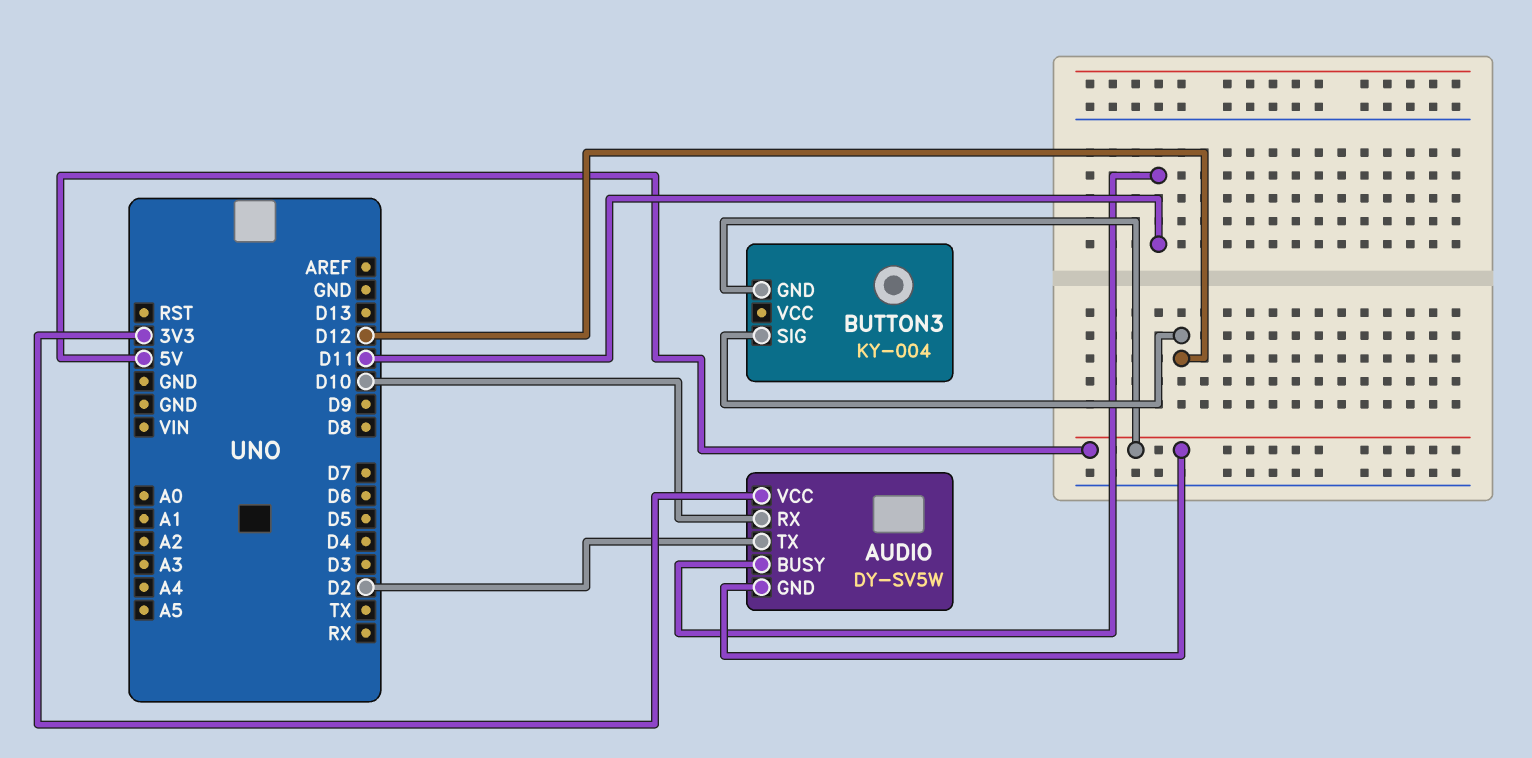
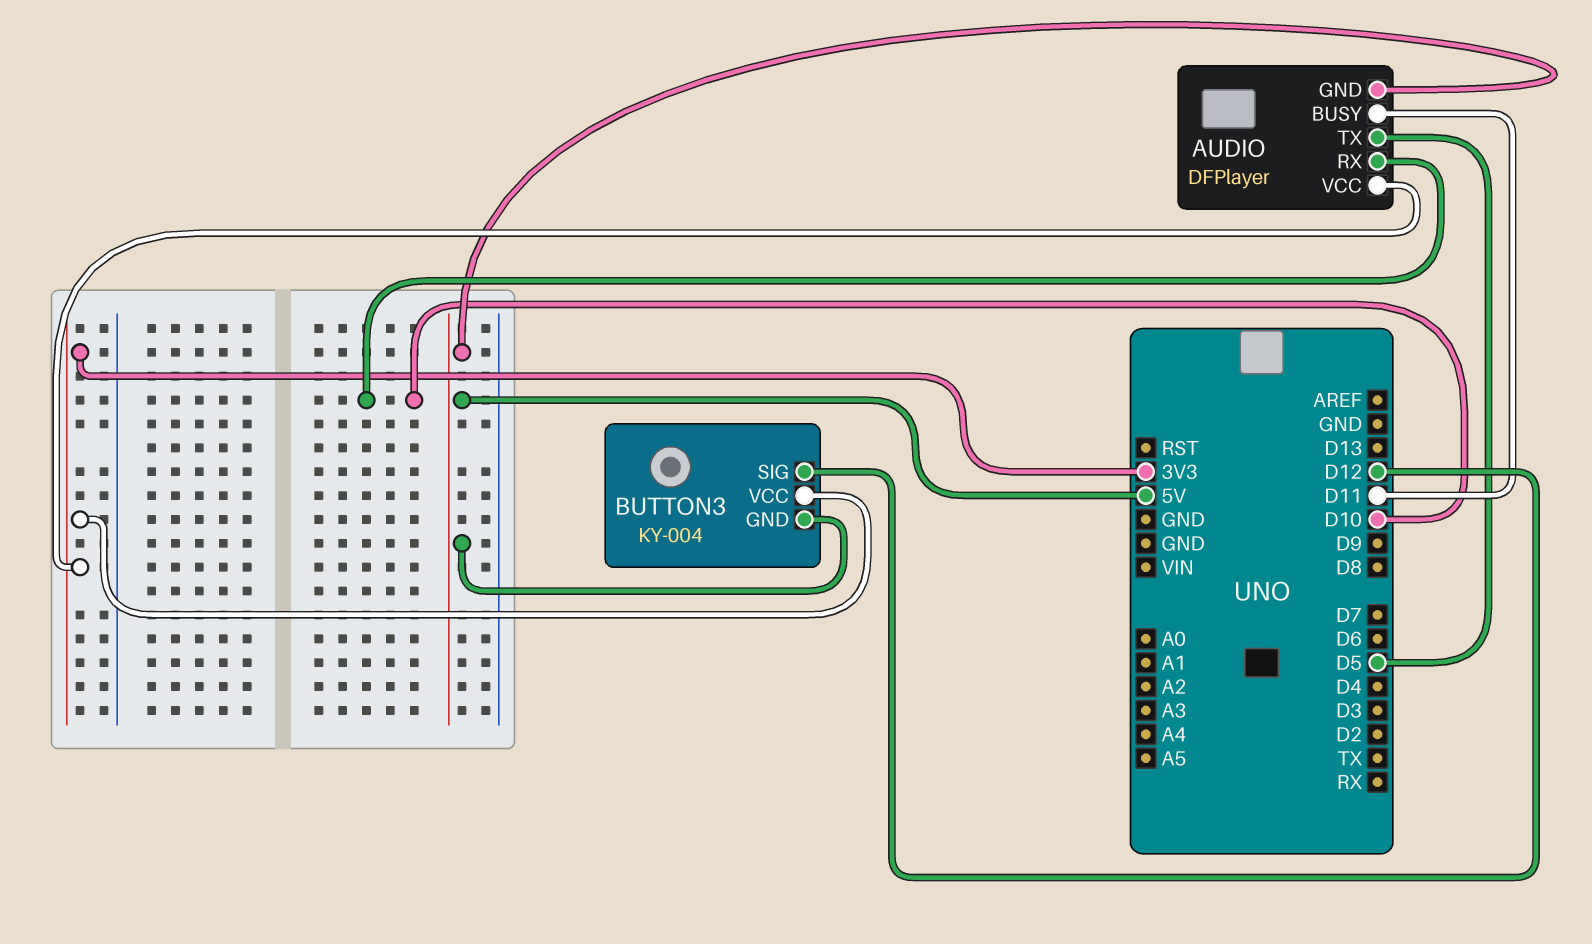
AUDIO: DY-SV5W -> DFPlayer
AUDIO pin TX: D2 -> D5
BUTTON3 pin VCC: none -> 3V3

